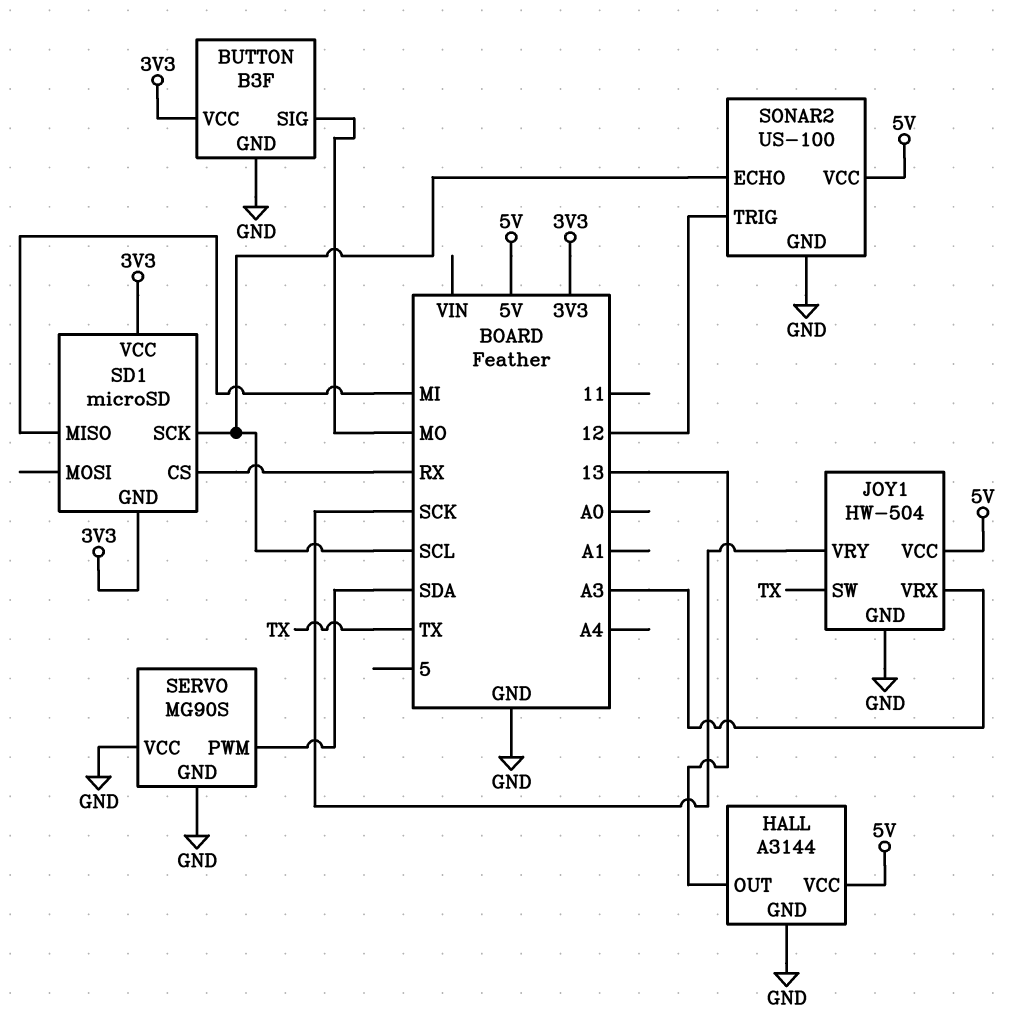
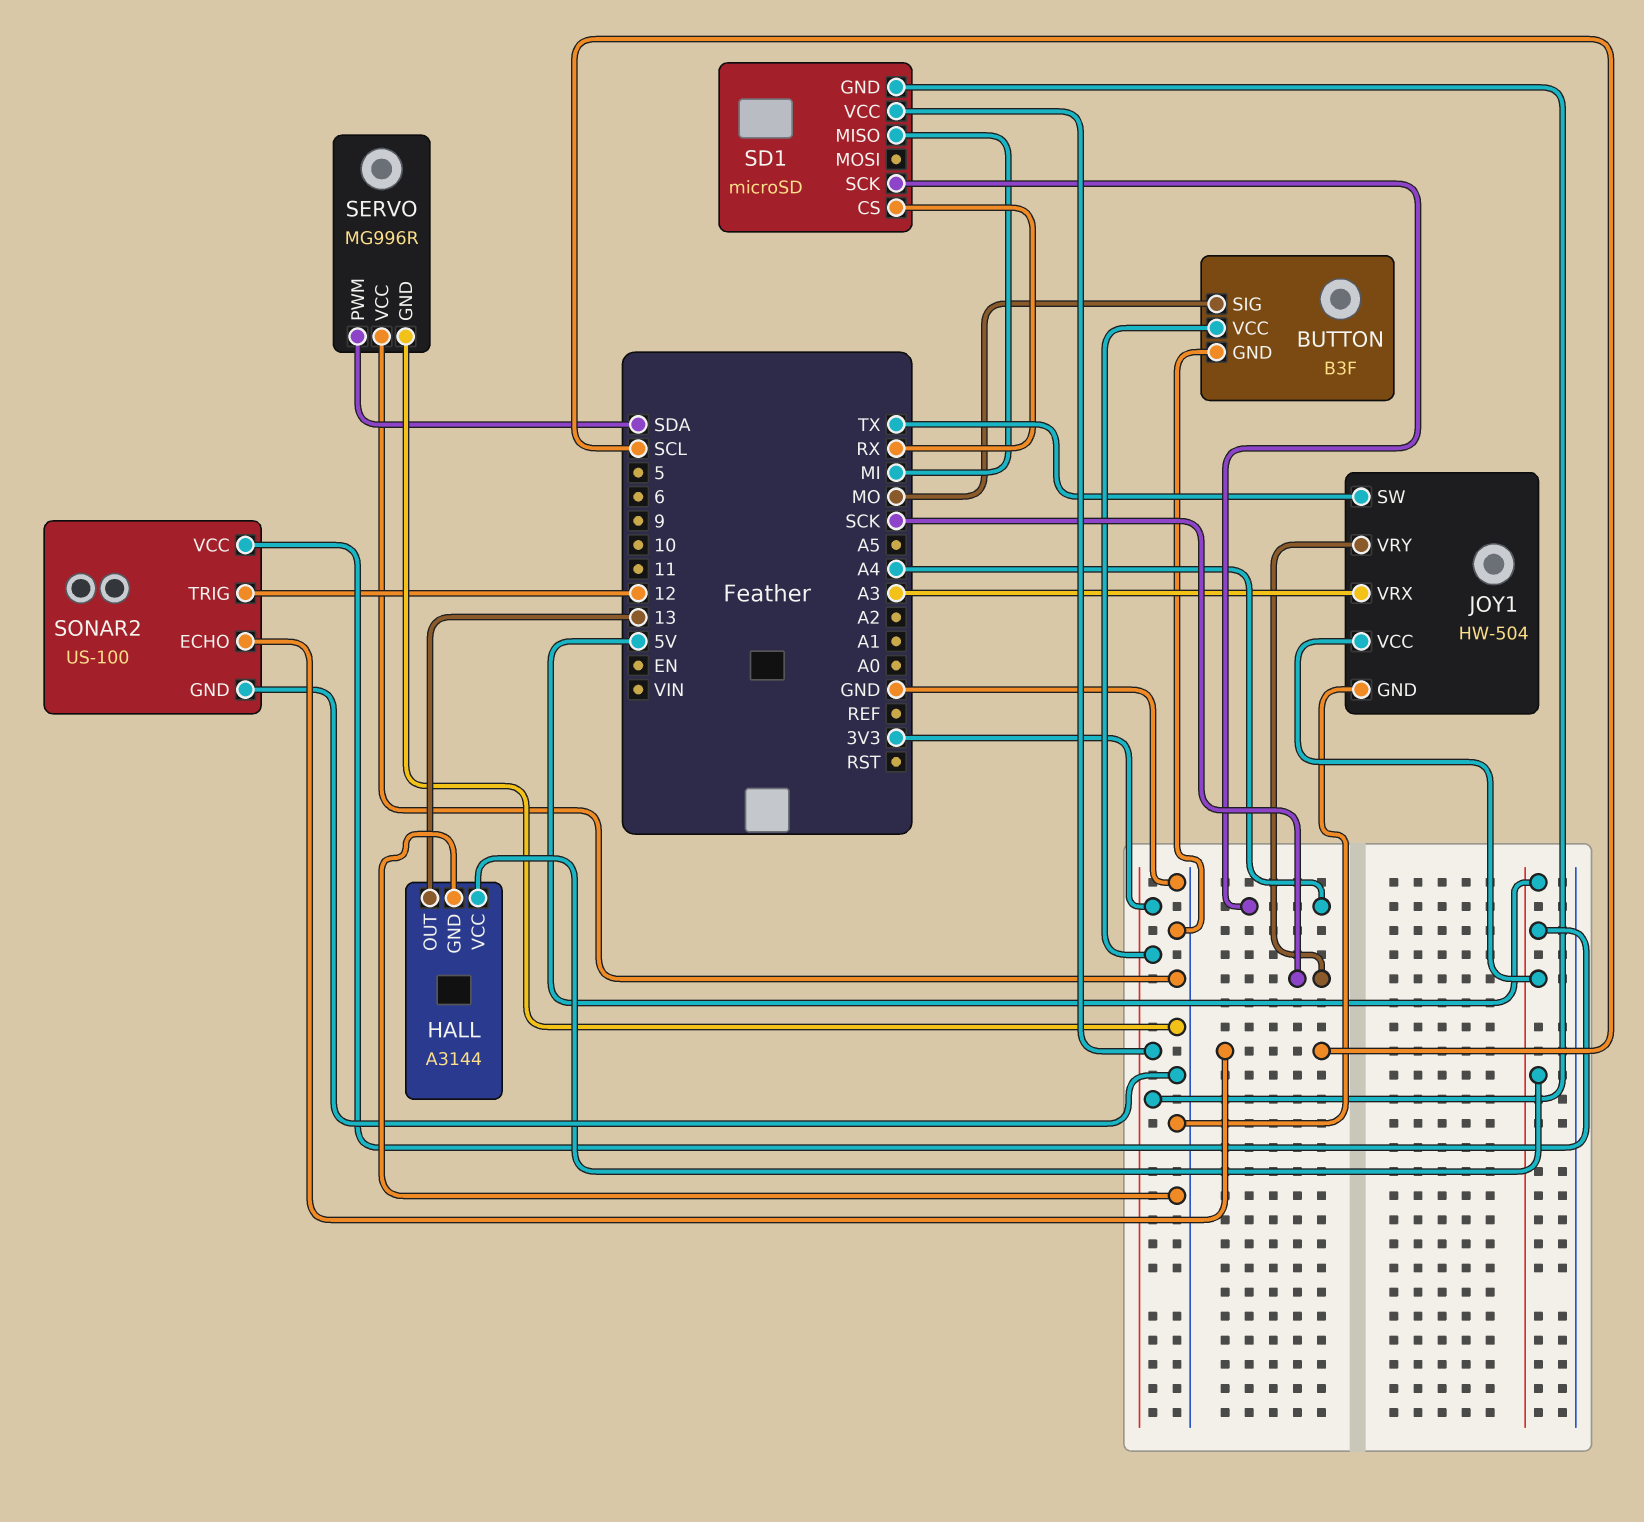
SD1 pin SCK: SCL -> A4
SERVO: MG90S -> MG996R

